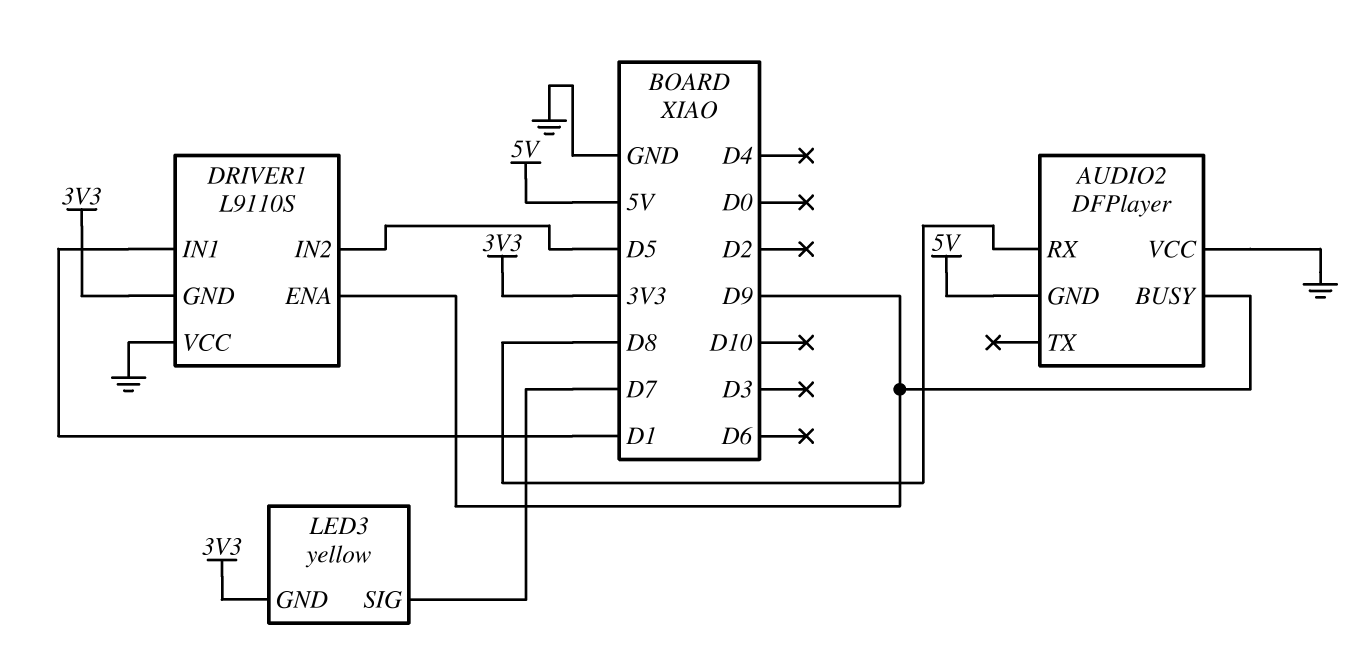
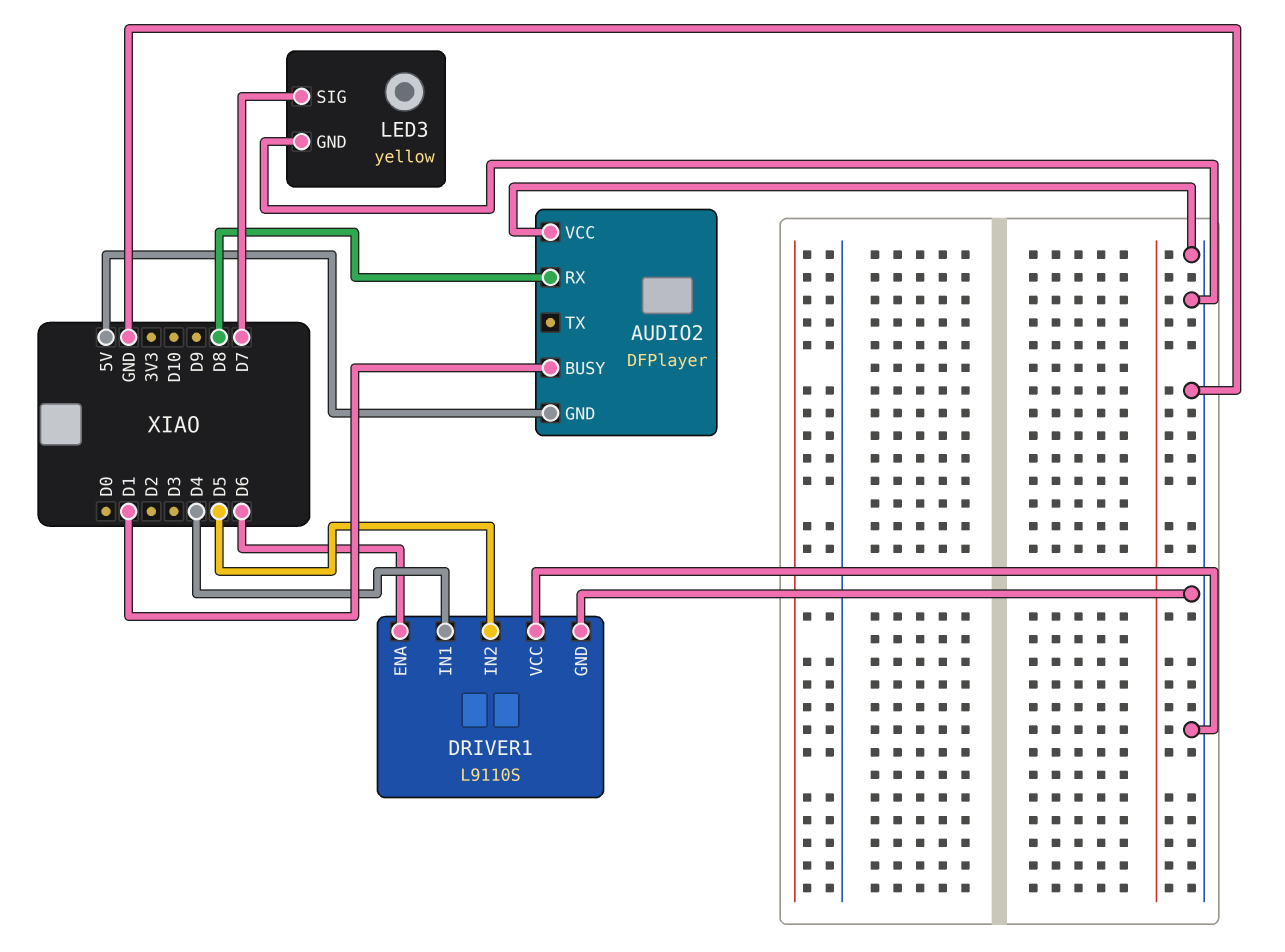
AUDIO2 pin BUSY: D9 -> D1
DRIVER1 pin ENA: D9 -> D6
DRIVER1 pin GND: 3V3 -> GND
DRIVER1 pin IN1: D1 -> D4
LED3 pin GND: 3V3 -> GND

